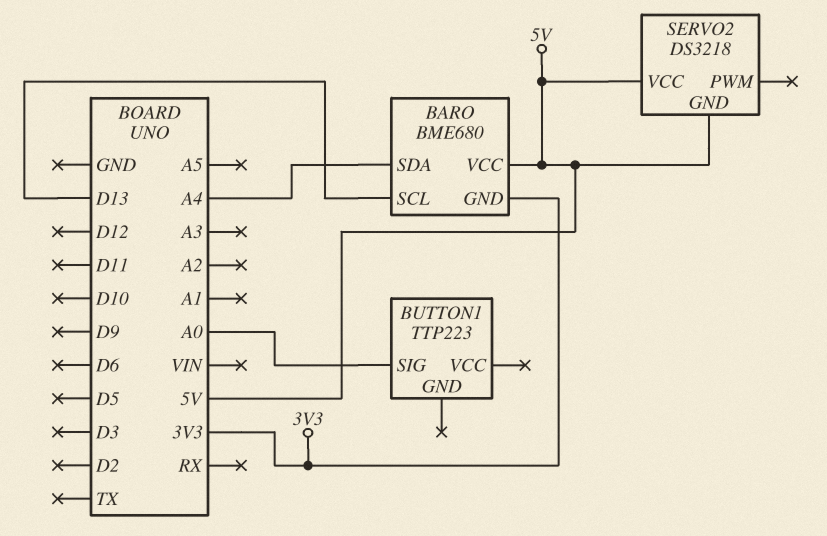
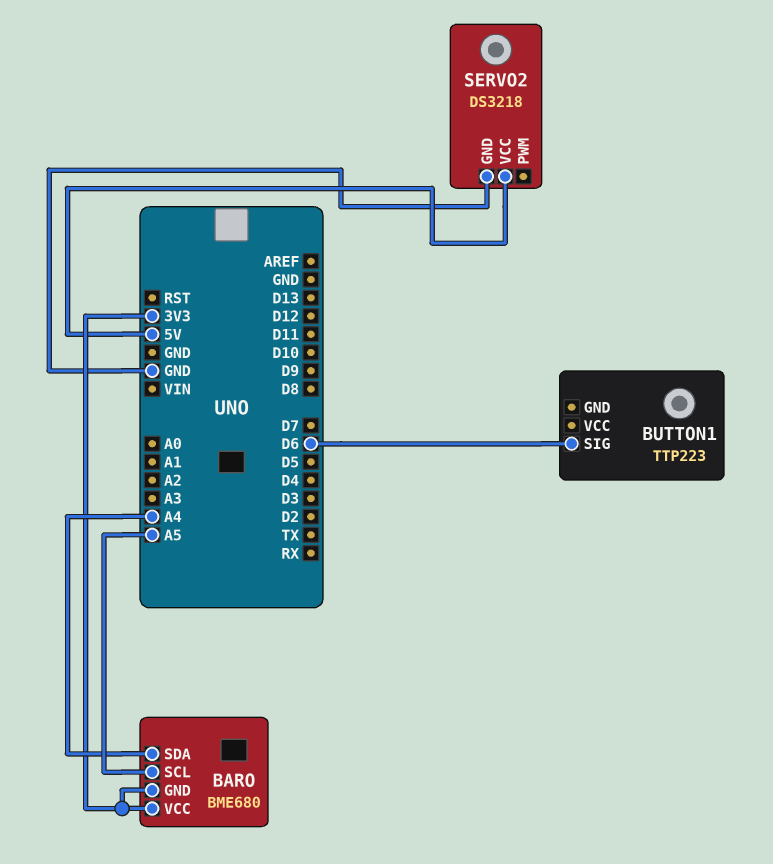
BARO pin SCL: D13 -> A5
BARO pin VCC: 5V -> 3V3
BUTTON1 pin SIG: A0 -> D6
SERVO2 pin GND: 5V -> GND

